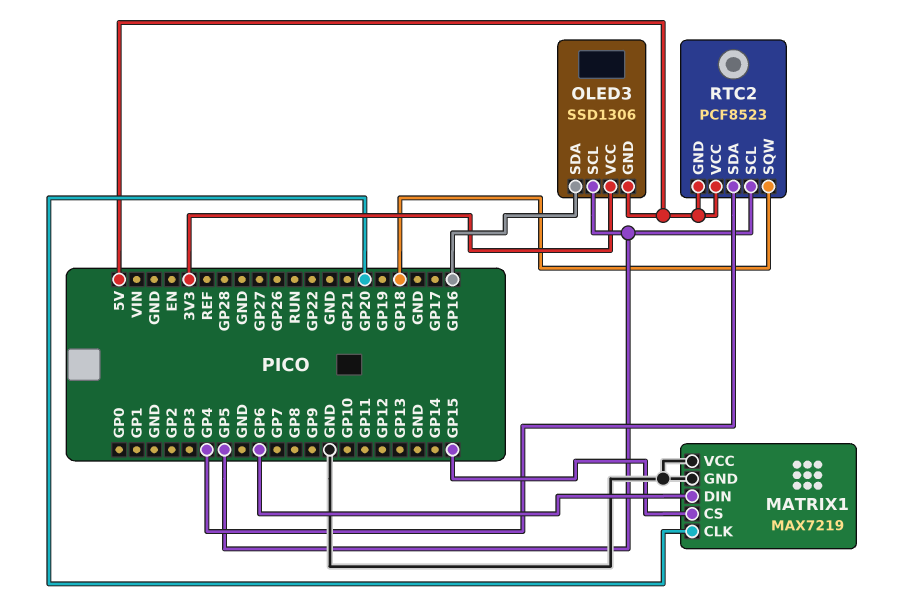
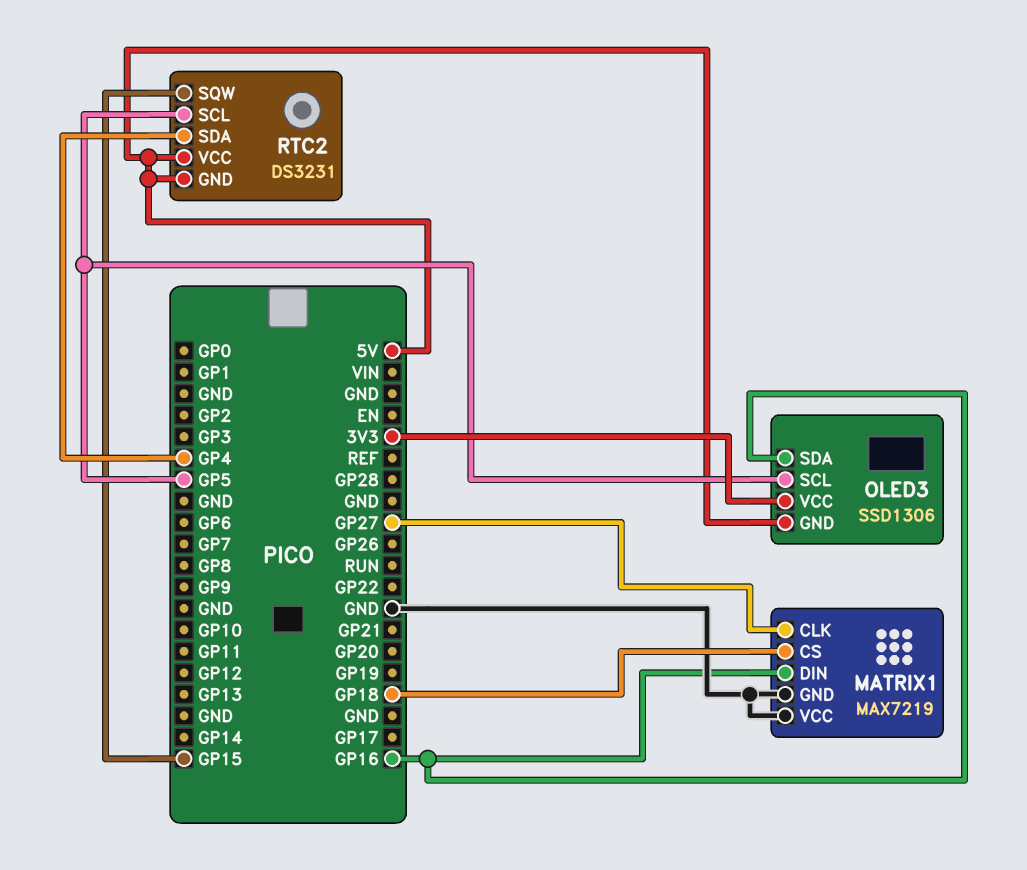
MATRIX1 pin CLK: GP20 -> GP27
MATRIX1 pin CS: GP15 -> GP18
MATRIX1 pin DIN: GP6 -> GP16
RTC2: PCF8523 -> DS3231
RTC2 pin SQW: GP18 -> GP15

